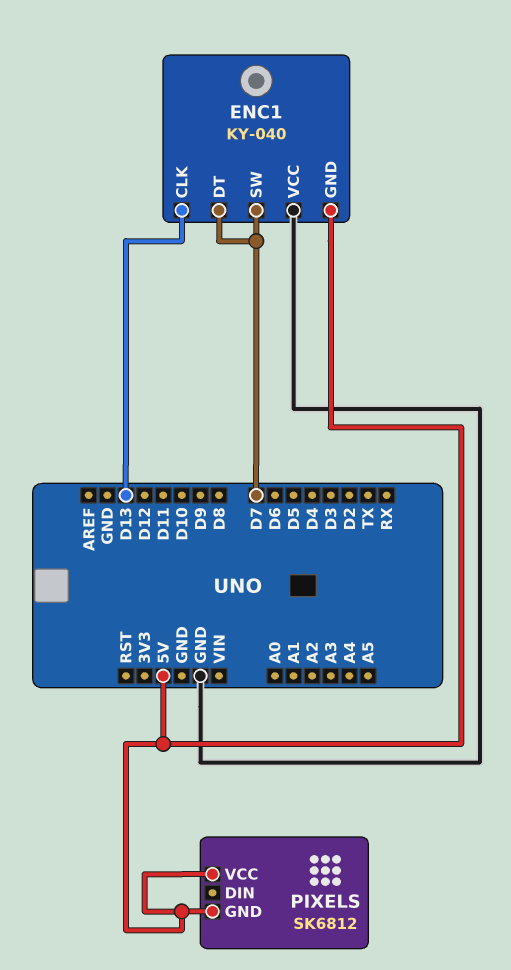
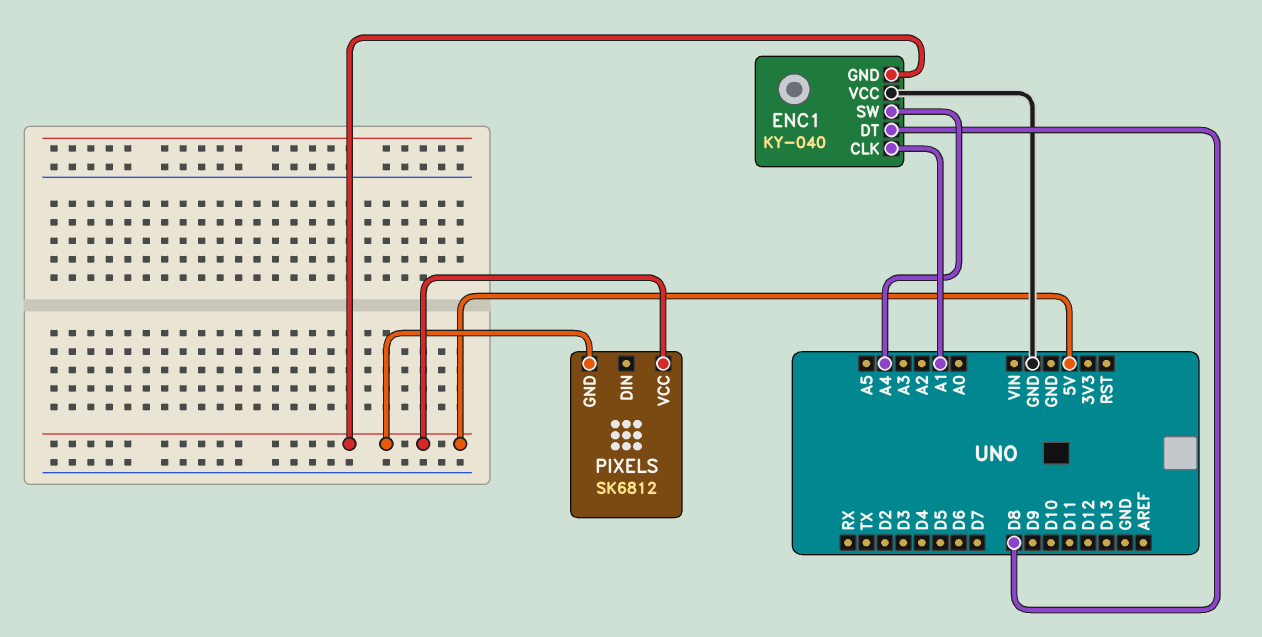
ENC1 pin CLK: D13 -> A1
ENC1 pin DT: D7 -> D8
ENC1 pin SW: D7 -> A4

